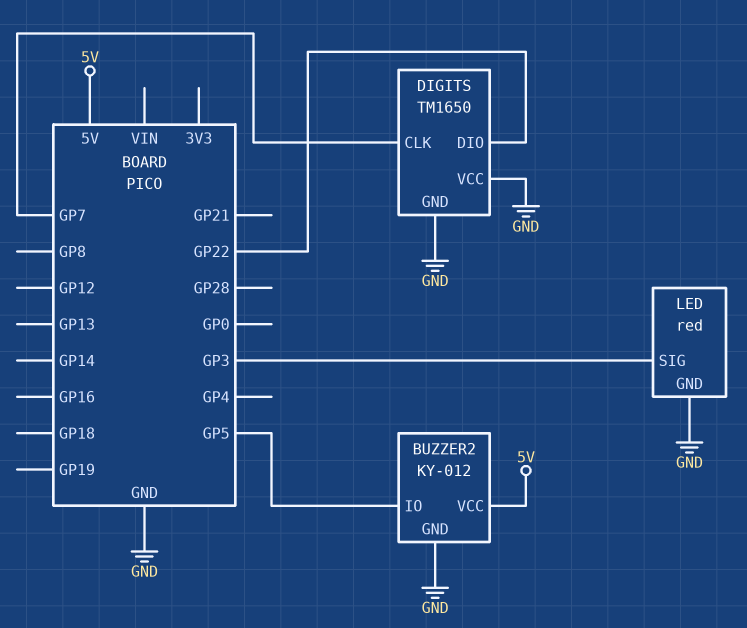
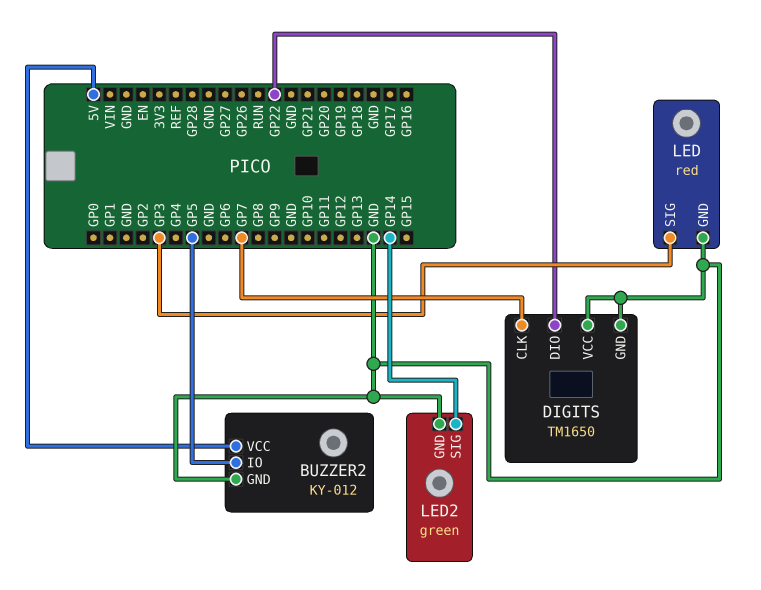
LED2: none -> green
LED2 pin GND: none -> GND
LED2 pin SIG: none -> GP14

